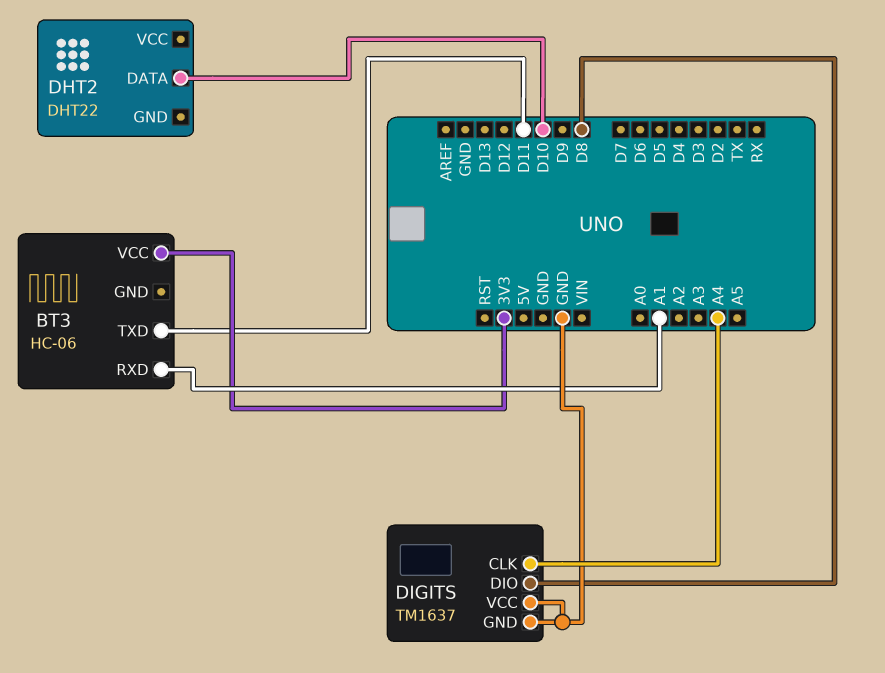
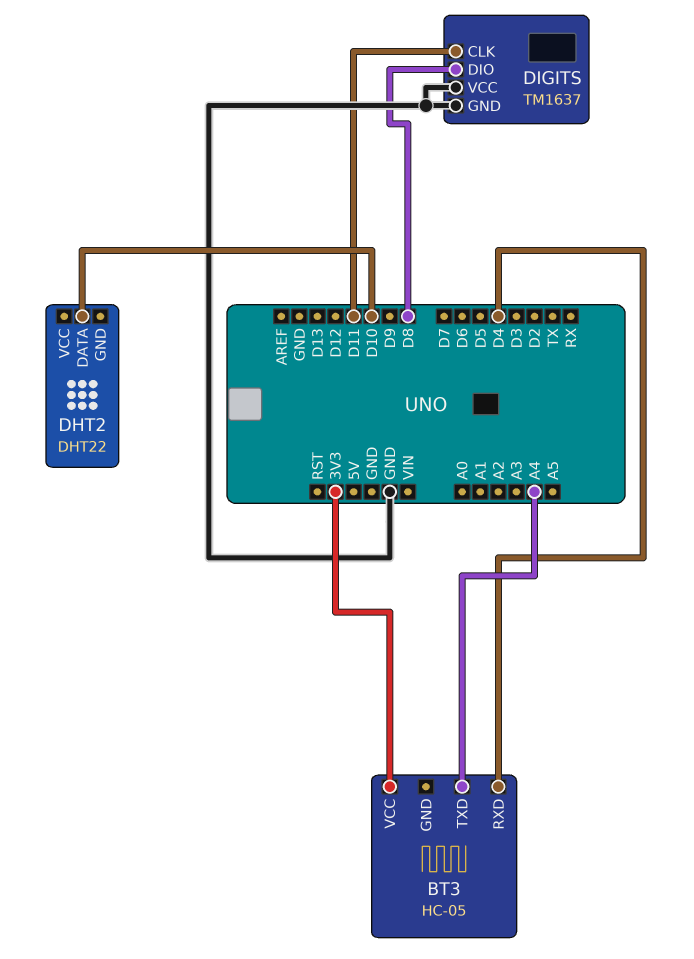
BT3: HC-06 -> HC-05
BT3 pin RXD: A1 -> D4
BT3 pin TXD: D11 -> A4
DIGITS pin CLK: A4 -> D11

